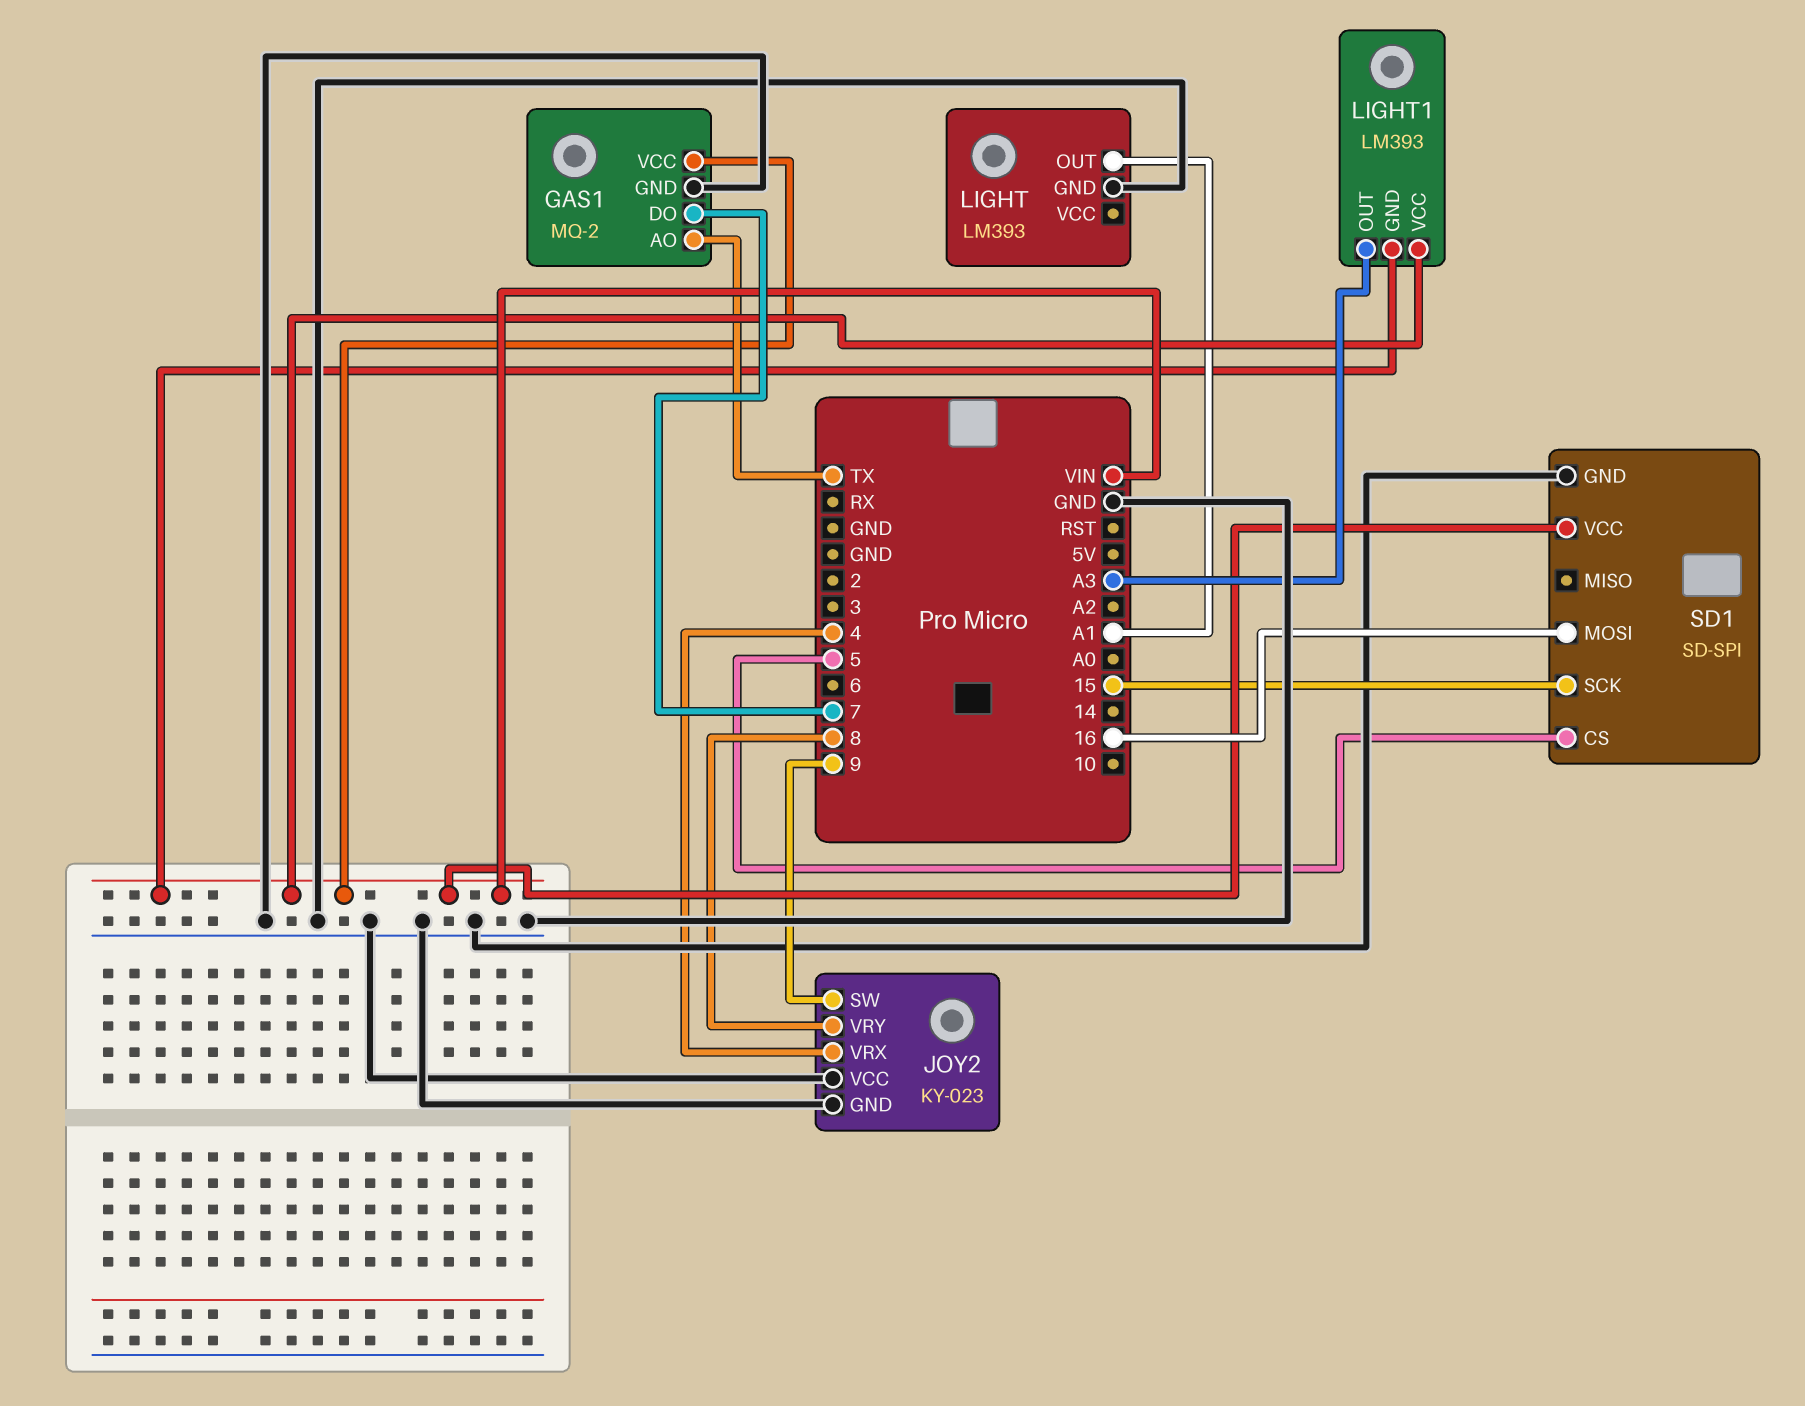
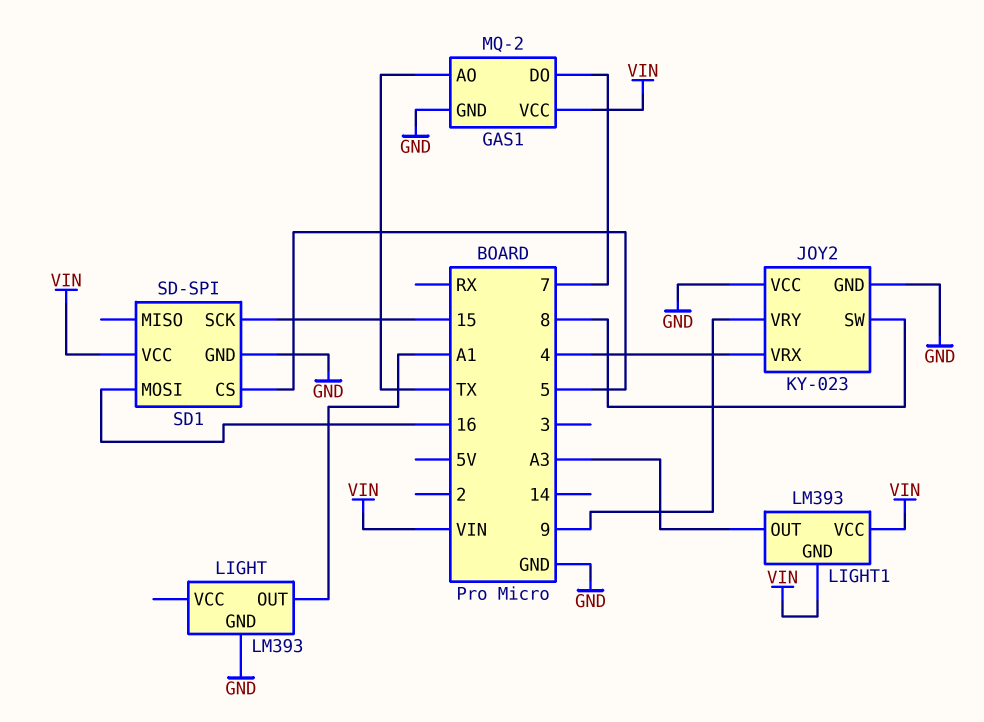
JOY2 pin SW: 9 -> 8
JOY2 pin VRY: 8 -> 9

